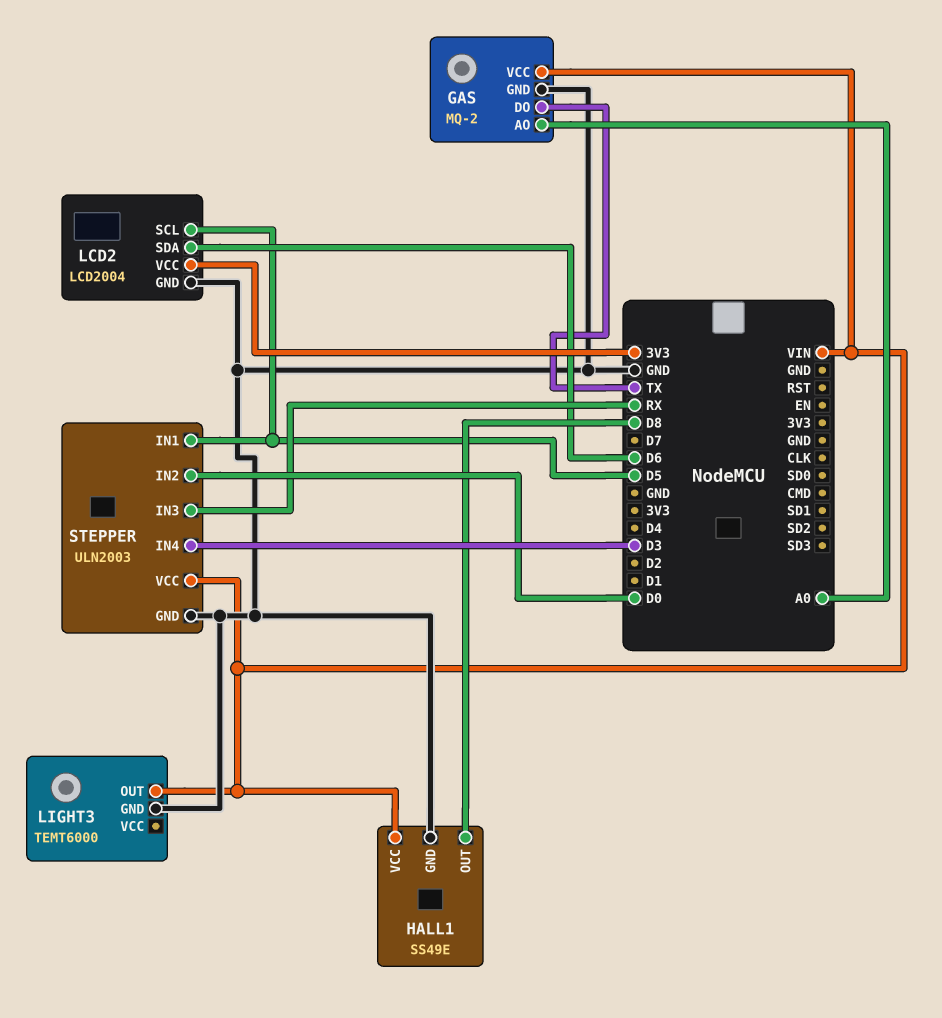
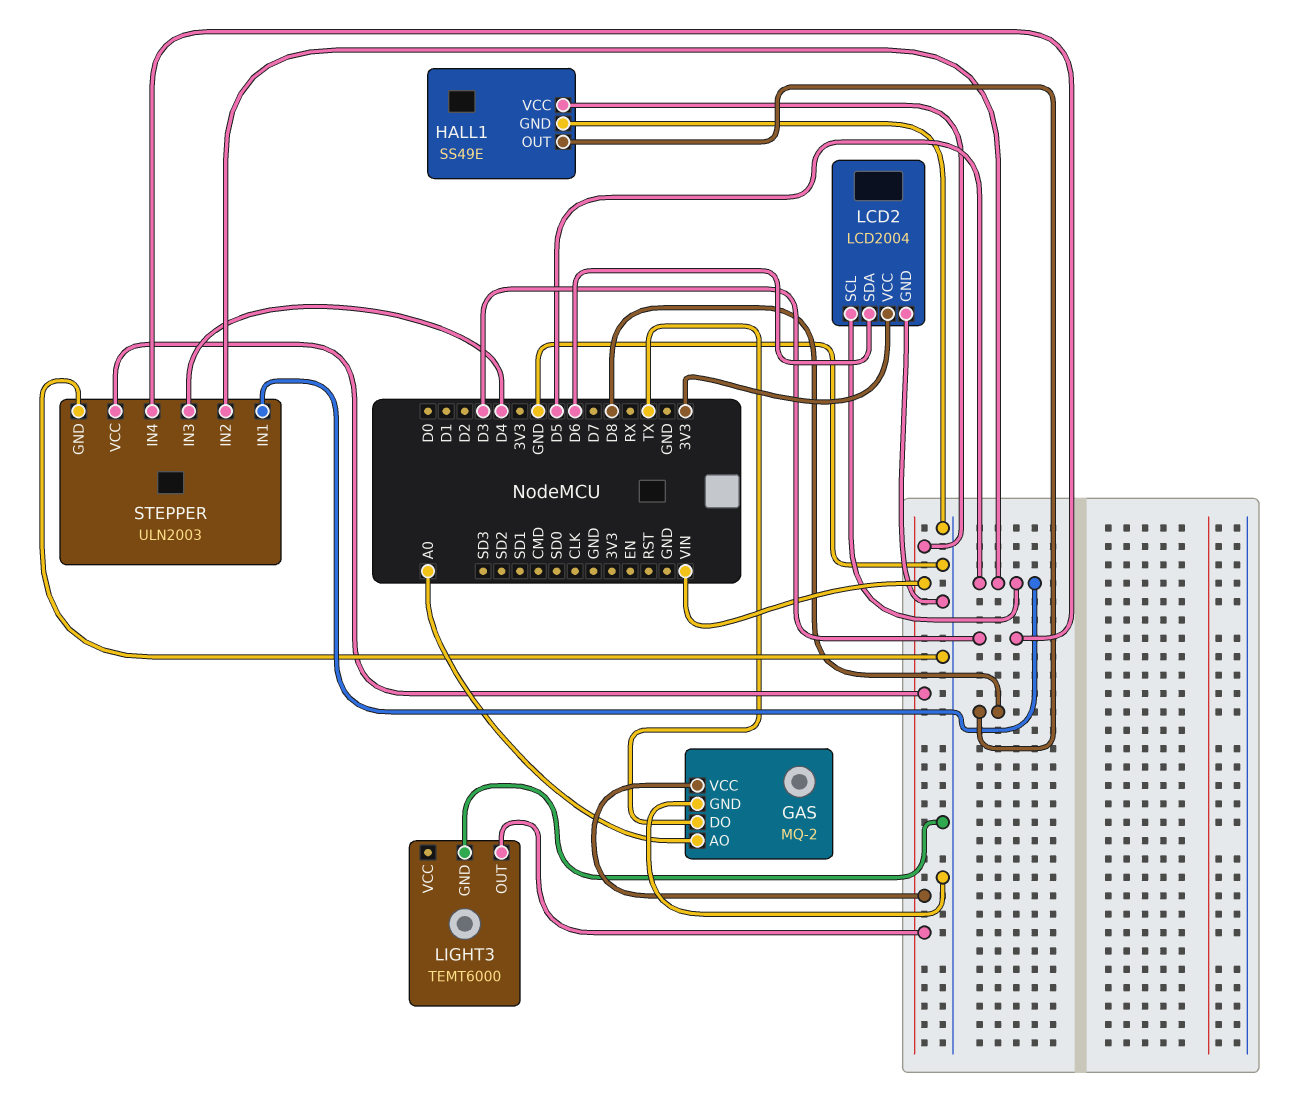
STEPPER pin IN2: D0 -> D5
STEPPER pin IN3: RX -> D4

